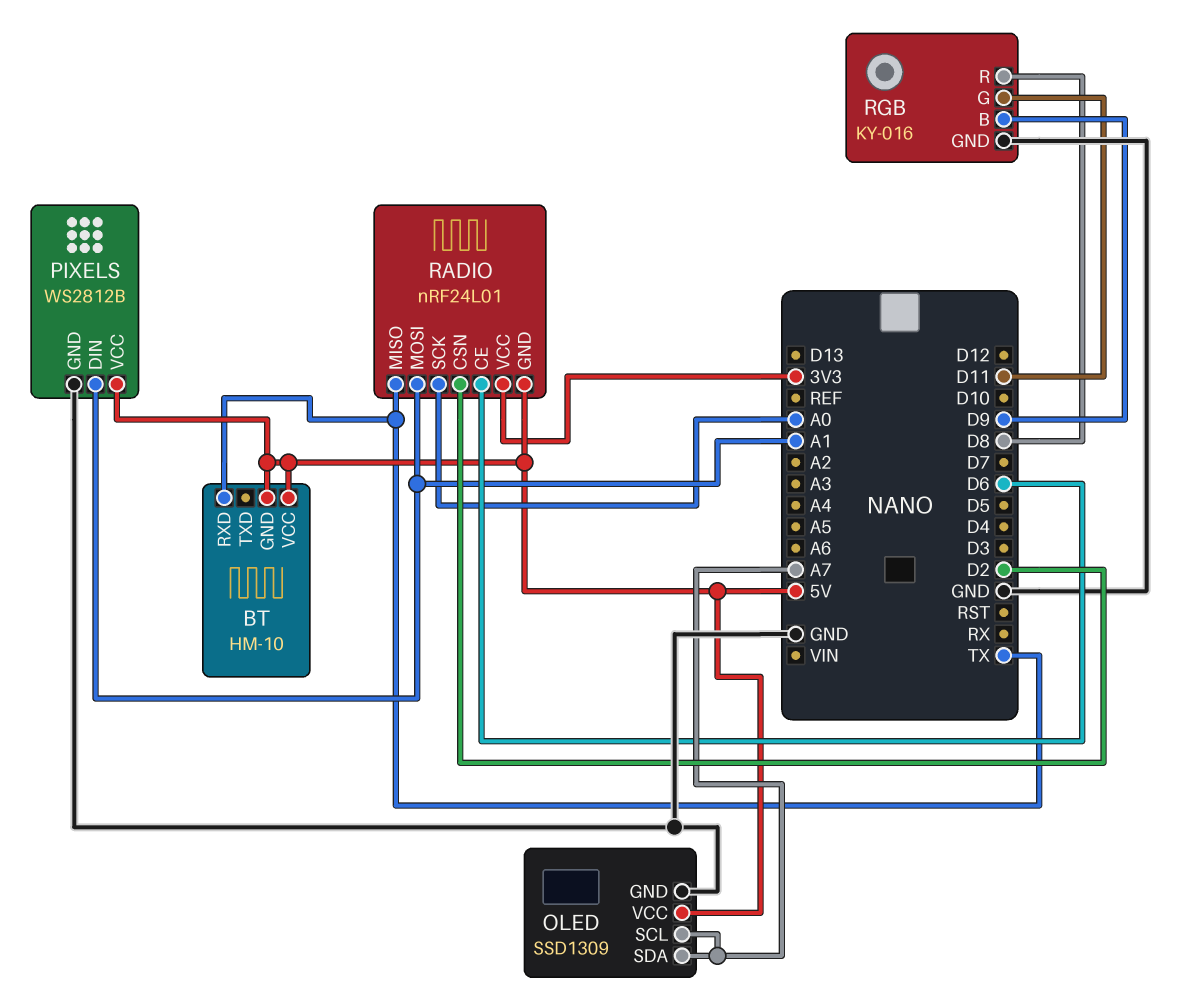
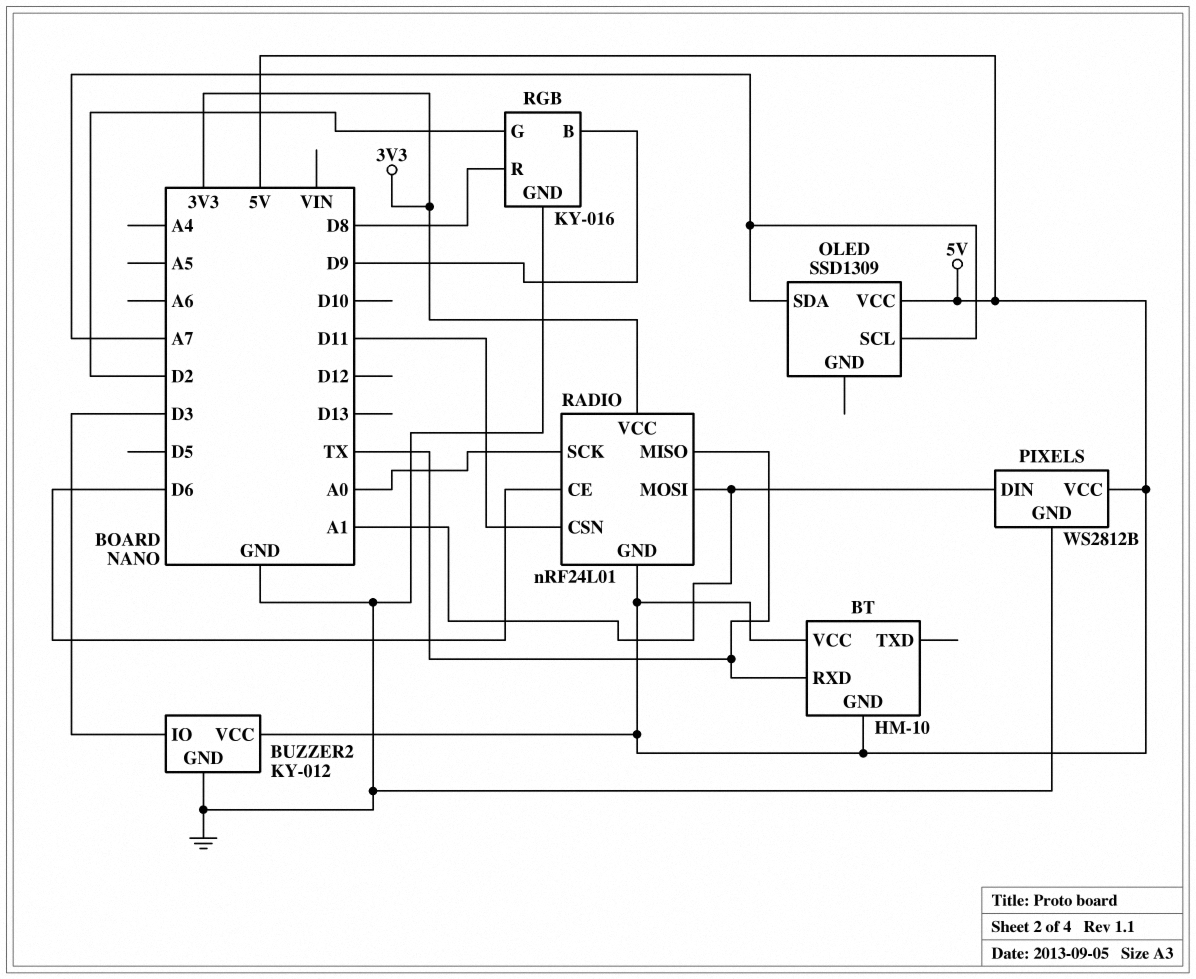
BUZZER2: none -> KY-012
BUZZER2 pin GND: none -> GND
BUZZER2 pin IO: none -> D3
BUZZER2 pin VCC: none -> 5V
OLED pin GND: GND -> none
RADIO pin CSN: D2 -> D11
RGB pin G: D11 -> D2

